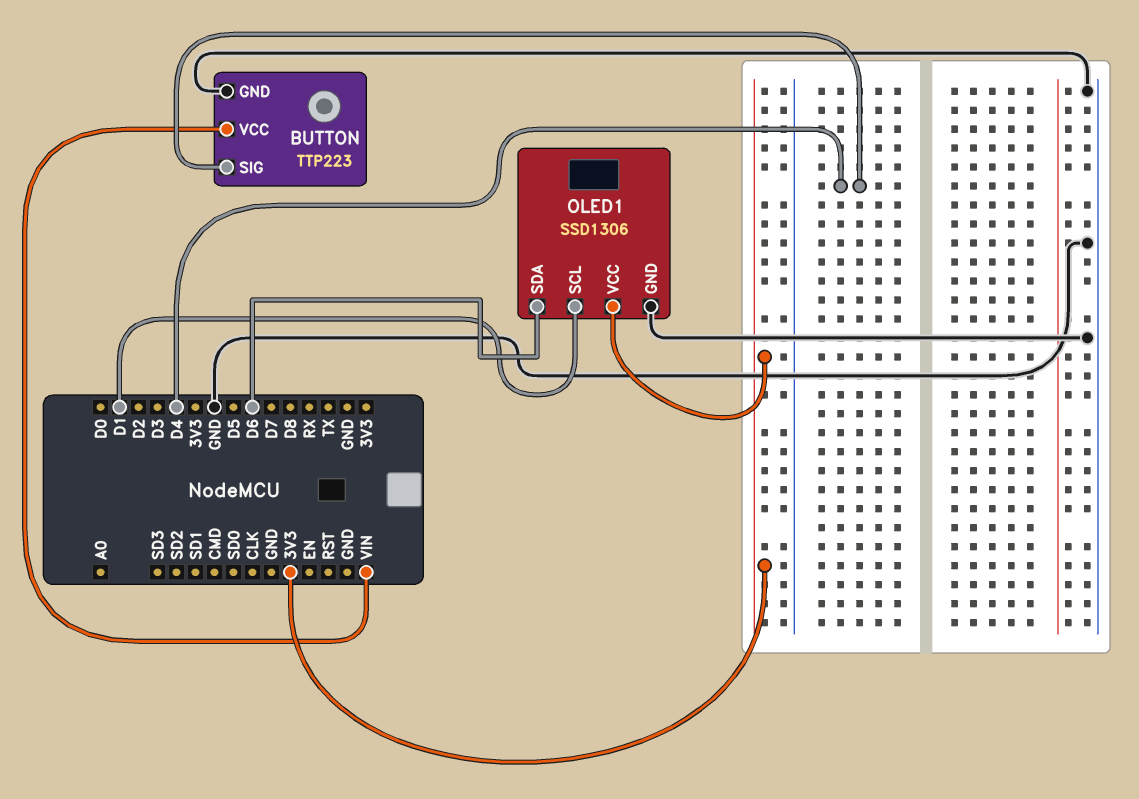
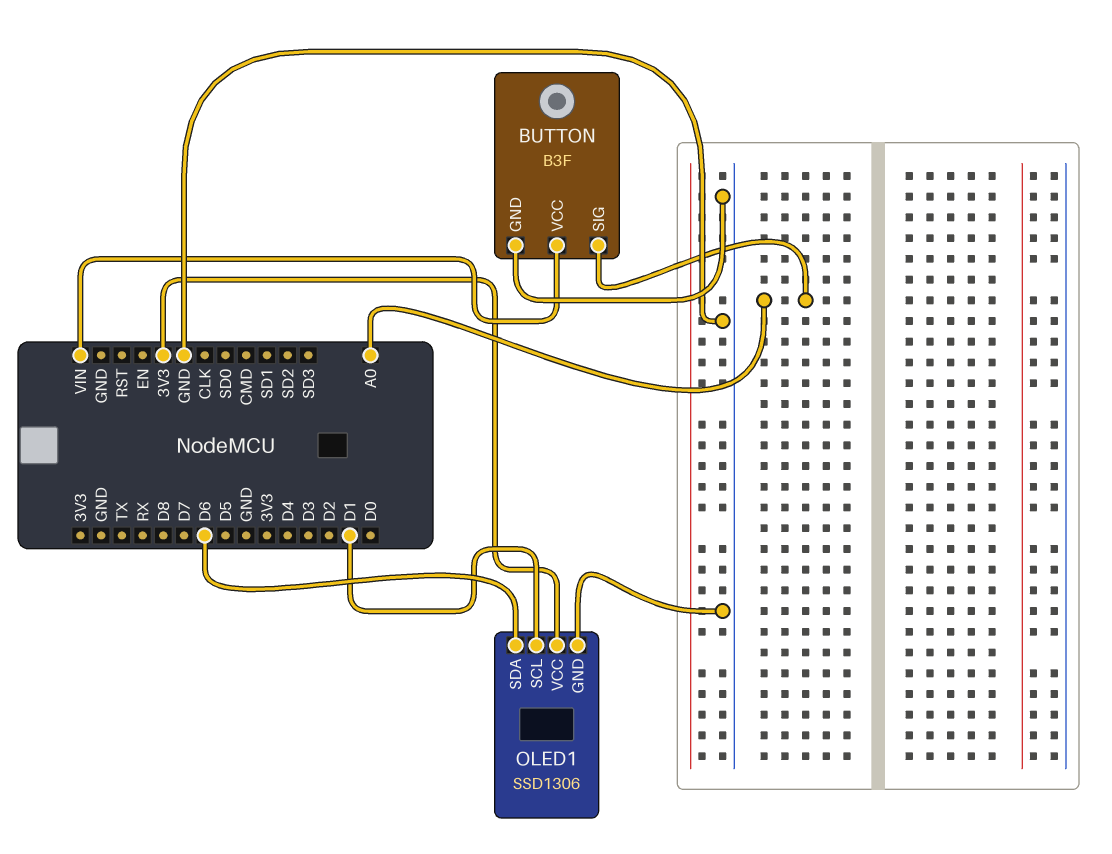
BUTTON: TTP223 -> B3F
BUTTON pin SIG: D4 -> A0

